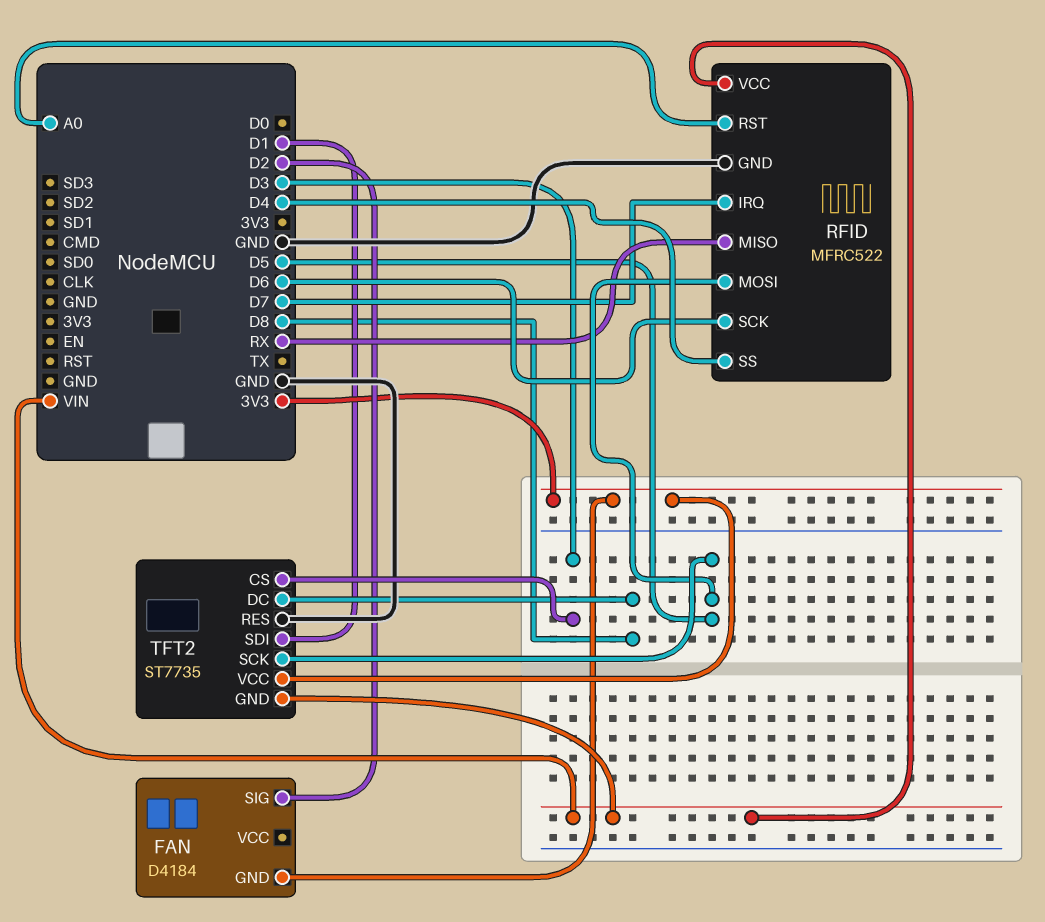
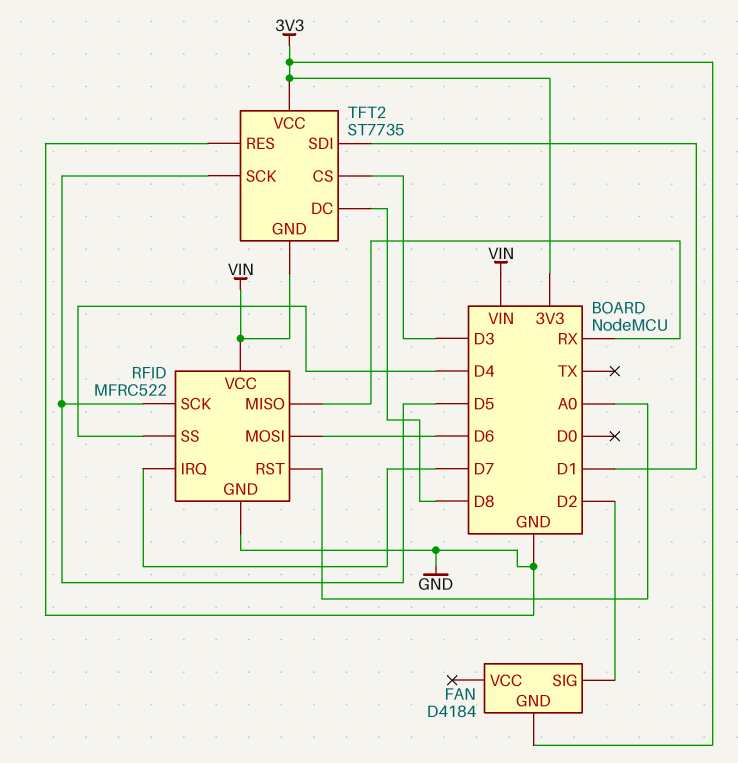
RFID pin MOSI: D5 -> D6
RFID pin SCK: D6 -> D5

